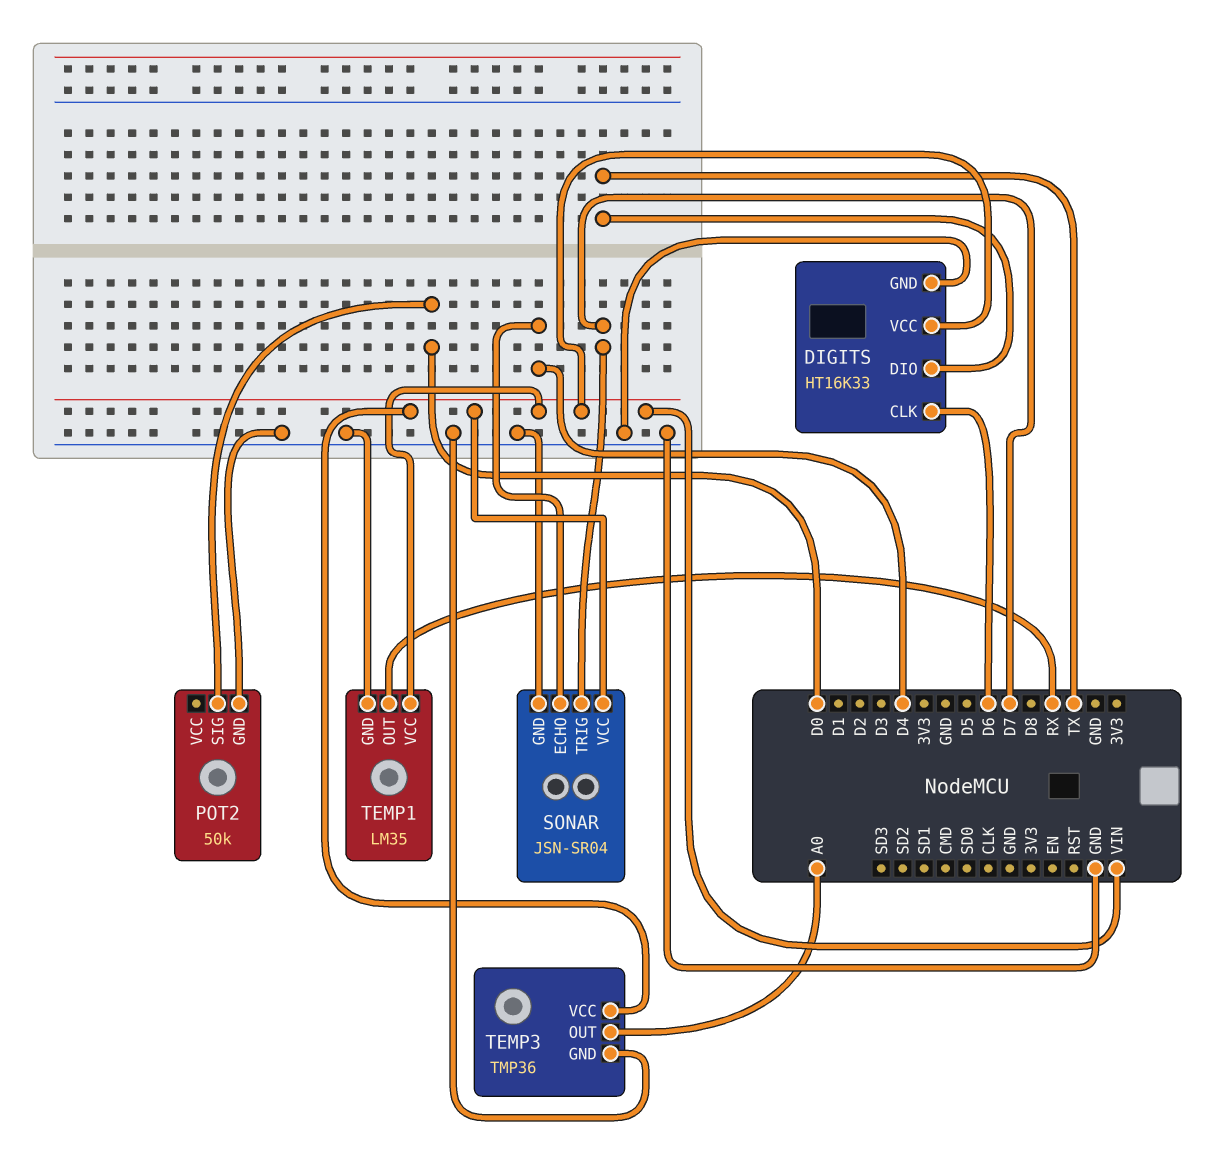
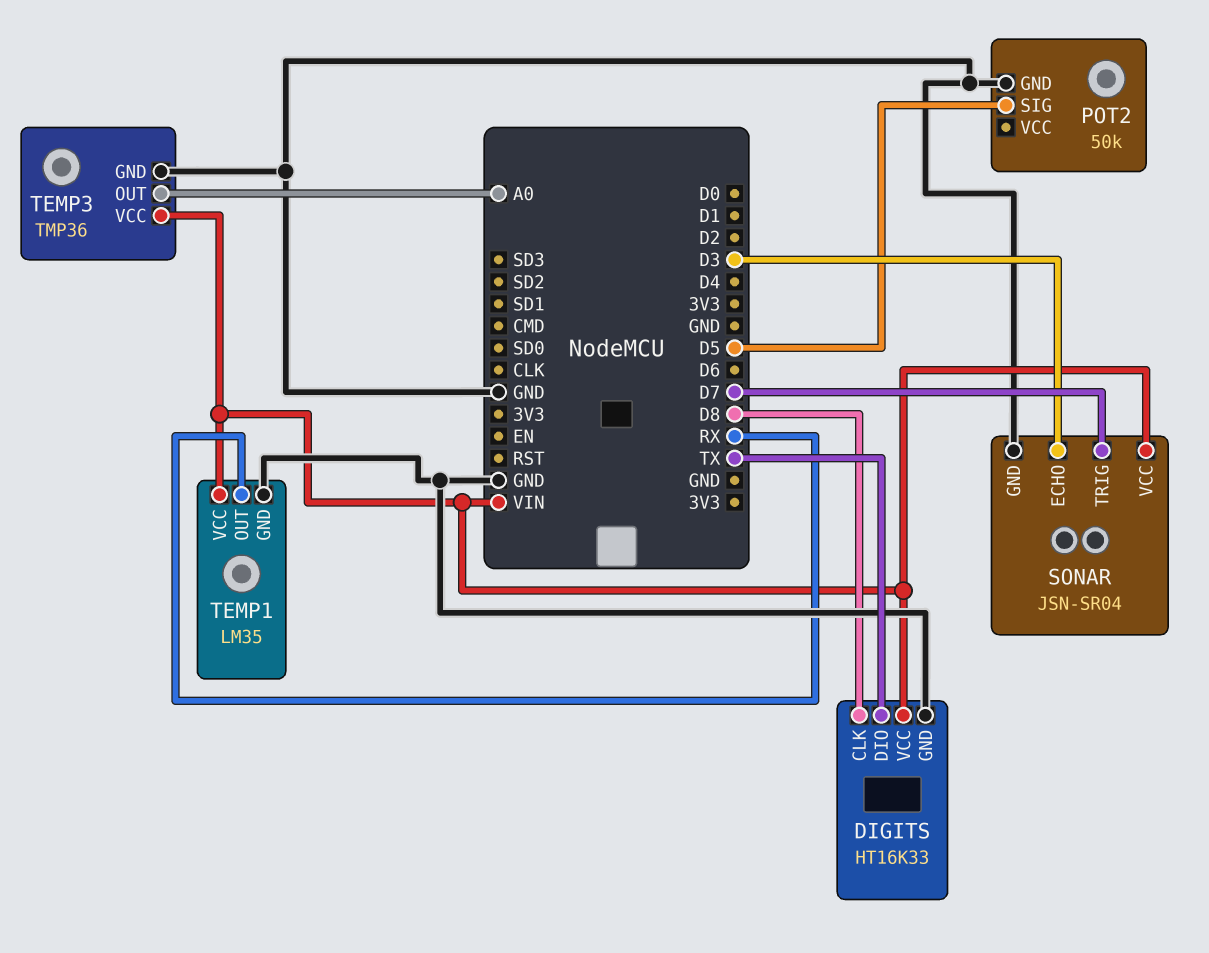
DIGITS pin CLK: D6 -> D8
POT2 pin SIG: D0 -> D5
SONAR pin ECHO: D4 -> D3

